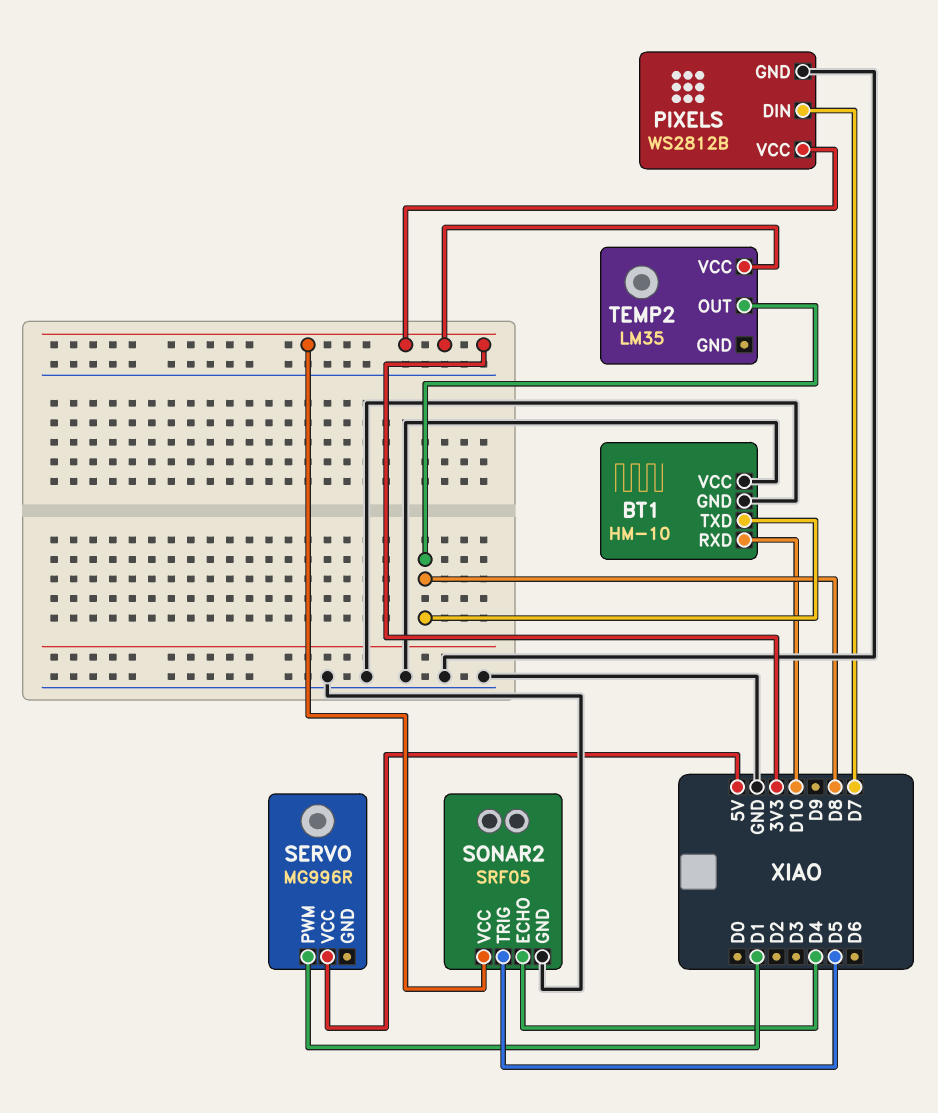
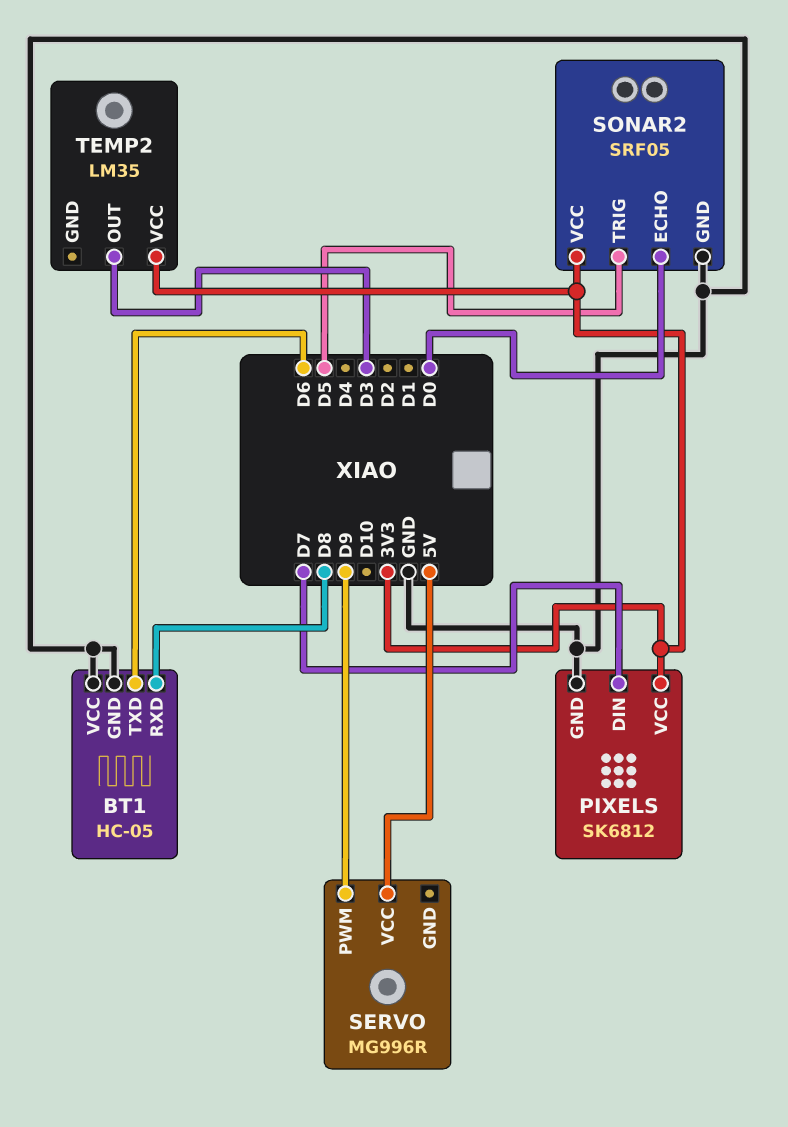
BT1: HM-10 -> HC-05
BT1 pin RXD: D10 -> D8
BT1 pin TXD: D8 -> D6
PIXELS: WS2812B -> SK6812
SERVO pin PWM: D1 -> D9
SONAR2 pin ECHO: D4 -> D0
TEMP2 pin OUT: D8 -> D3

